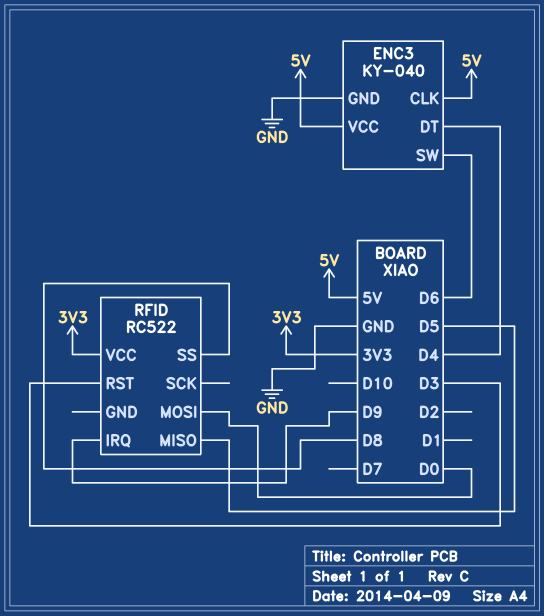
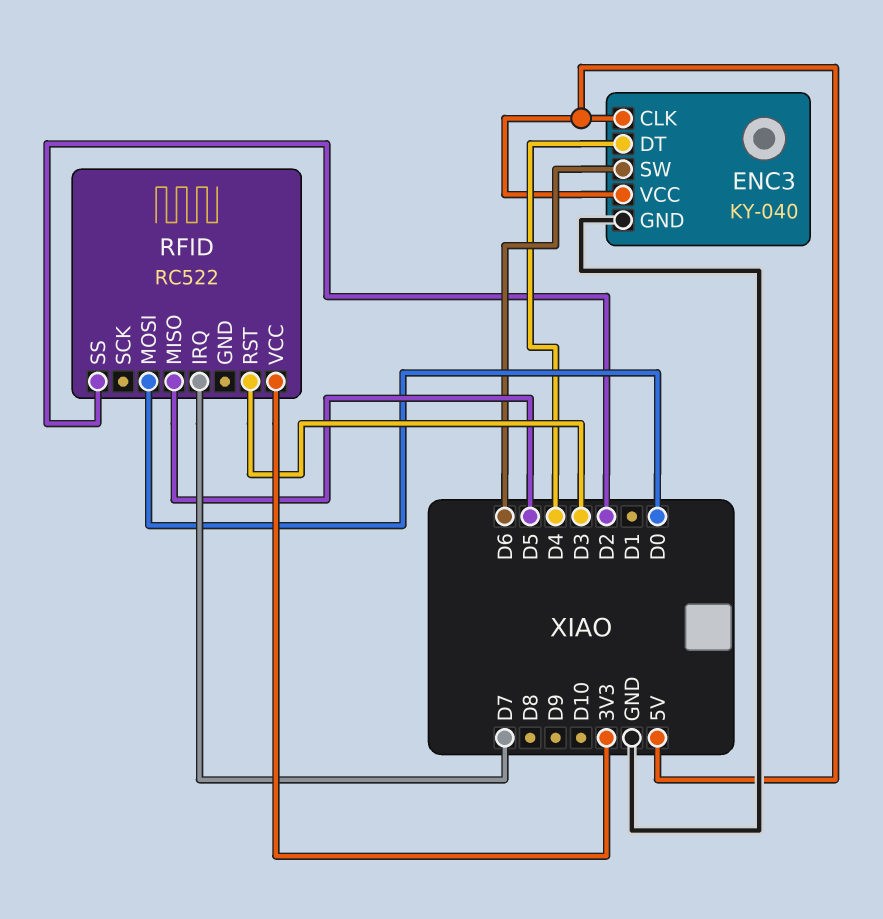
RFID pin IRQ: D9 -> D7
RFID pin SS: D8 -> D2

